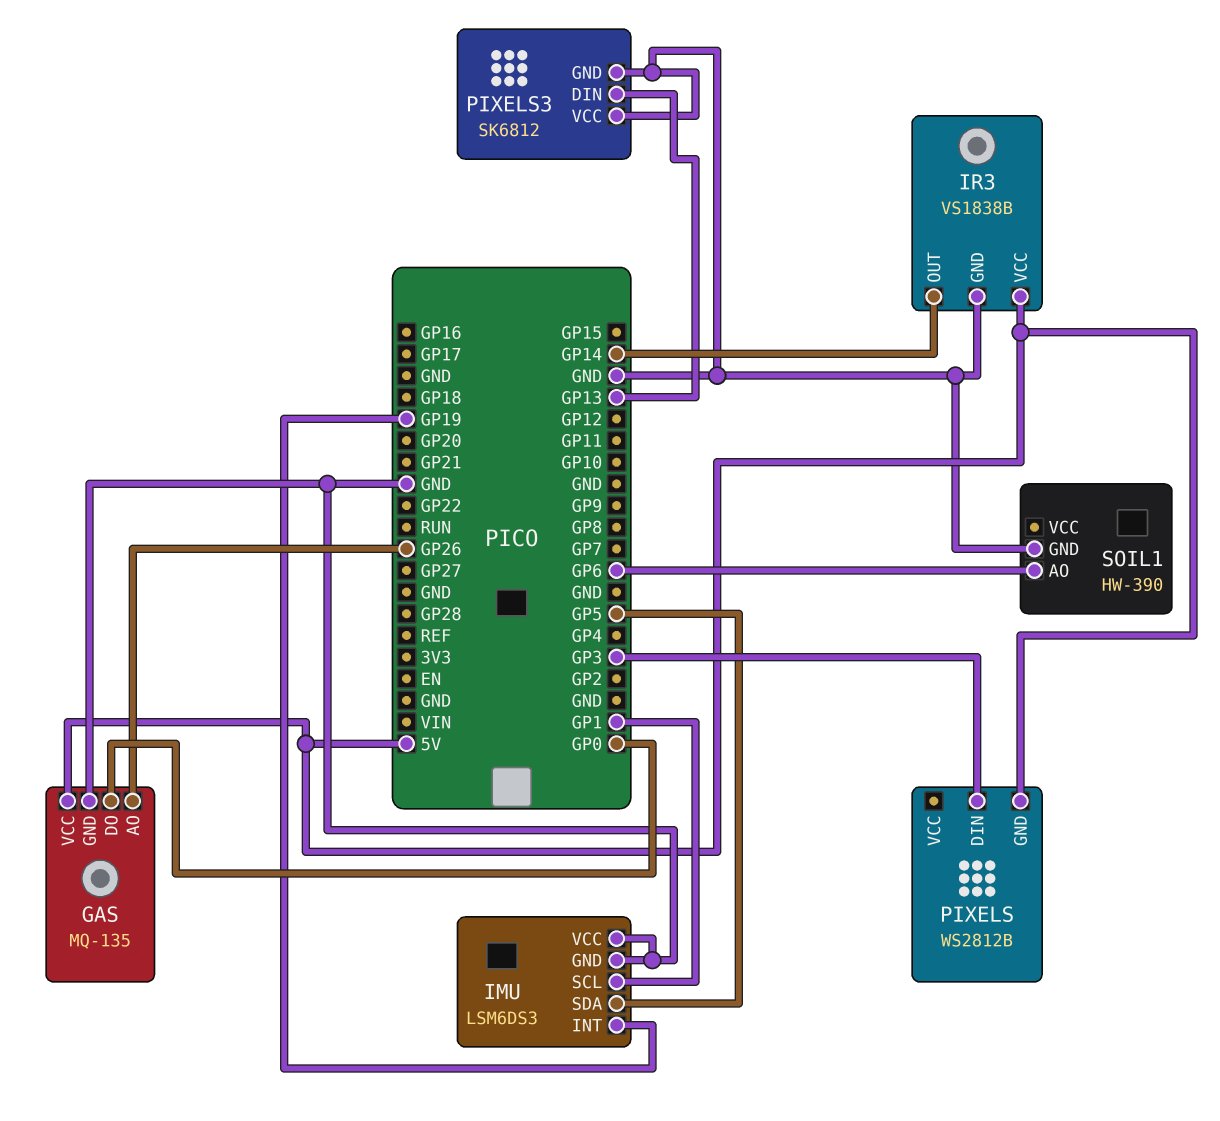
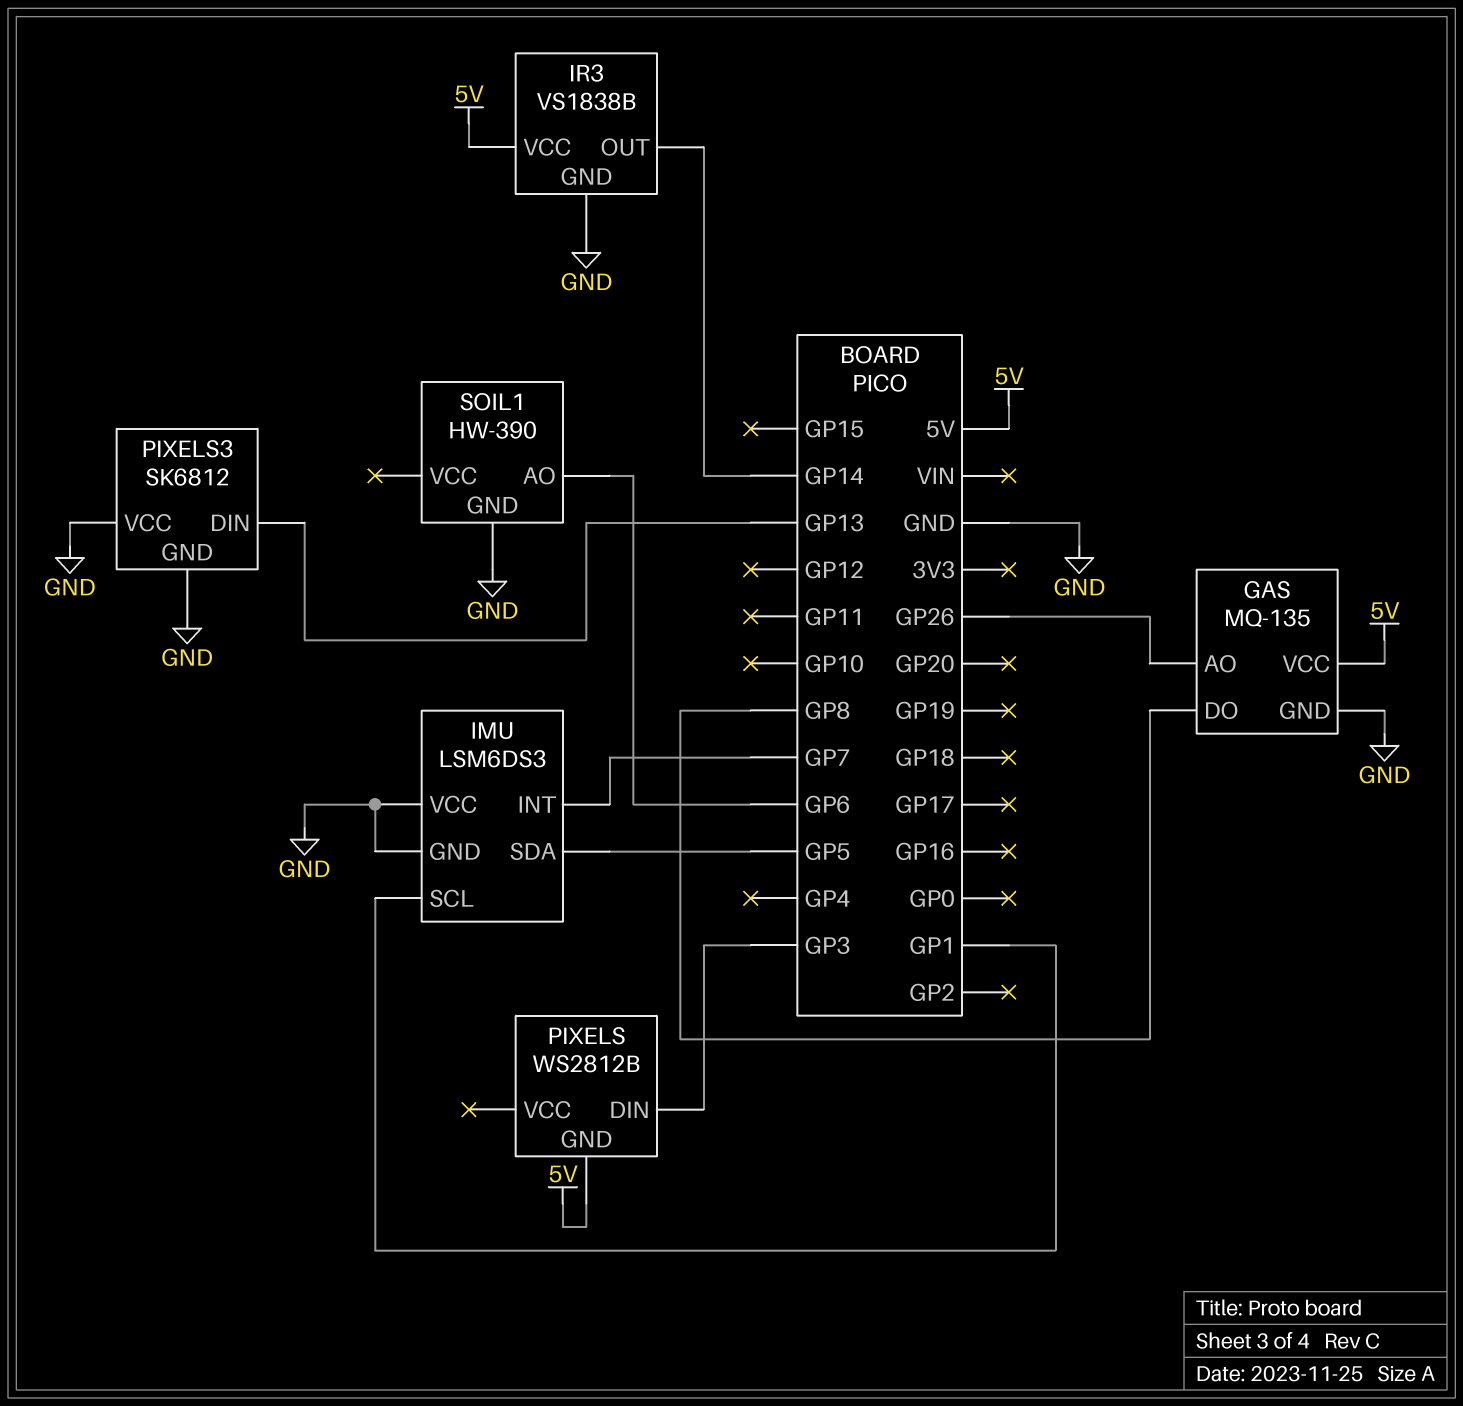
GAS pin DO: GP0 -> GP8
IMU pin INT: GP19 -> GP7

